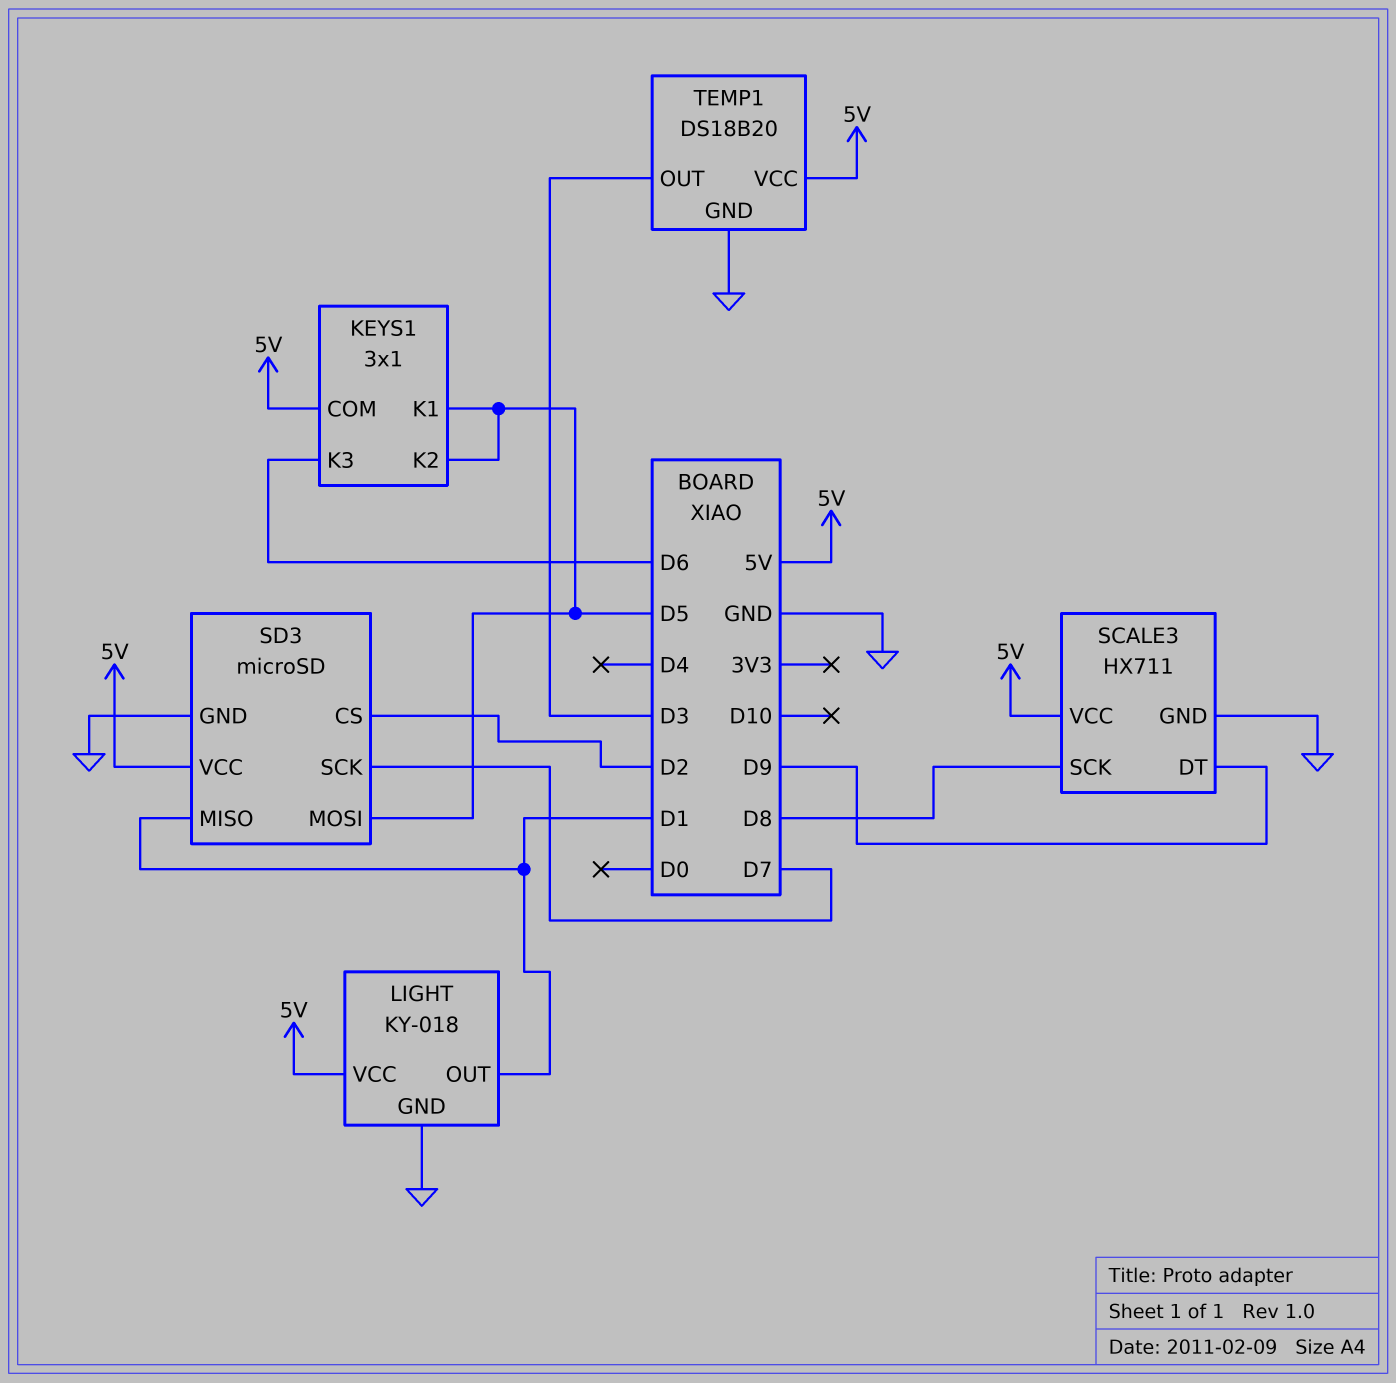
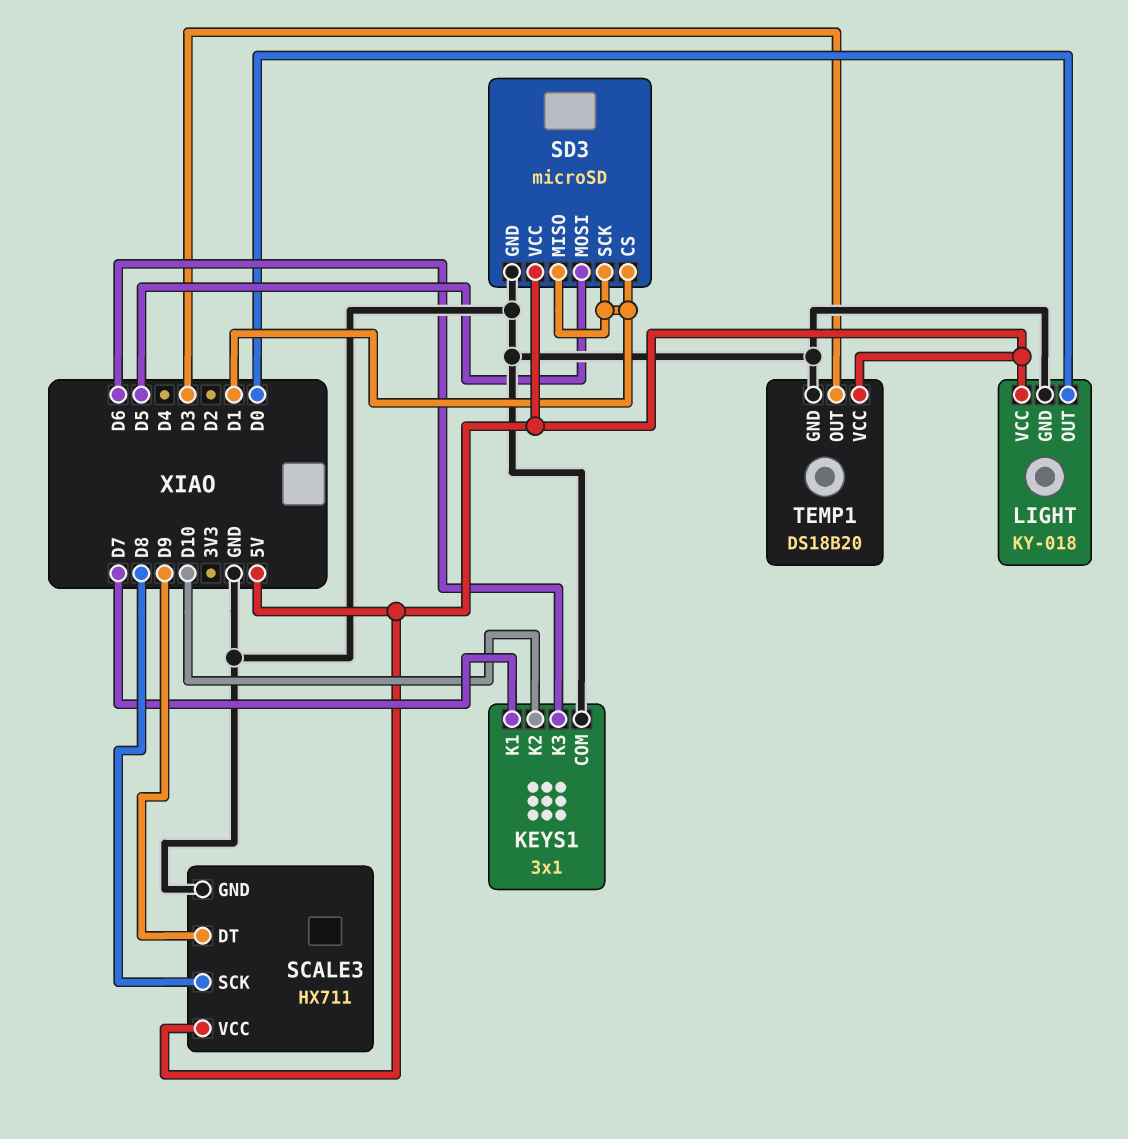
KEYS1 pin COM: 5V -> GND
KEYS1 pin K1: D5 -> D7
KEYS1 pin K2: D5 -> D10
LIGHT pin OUT: D1 -> D0
SD3 pin CS: D2 -> D1
SD3 pin SCK: D7 -> D1

